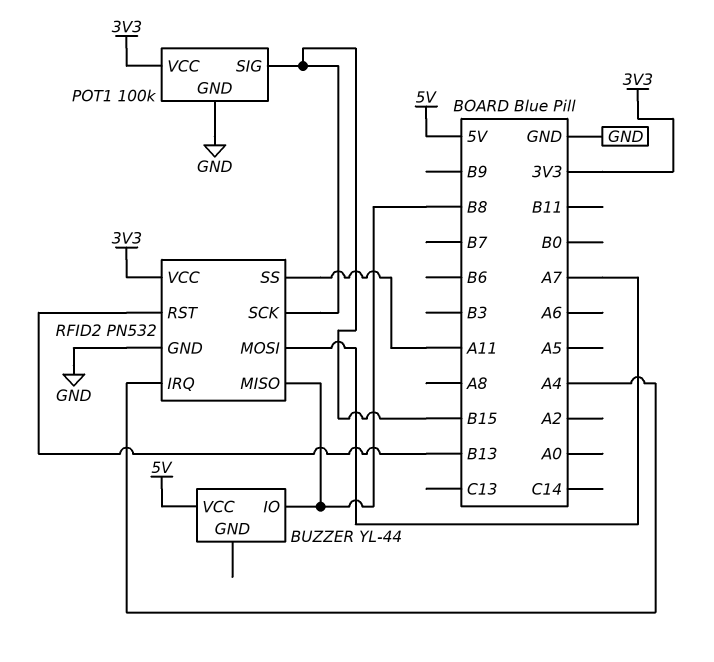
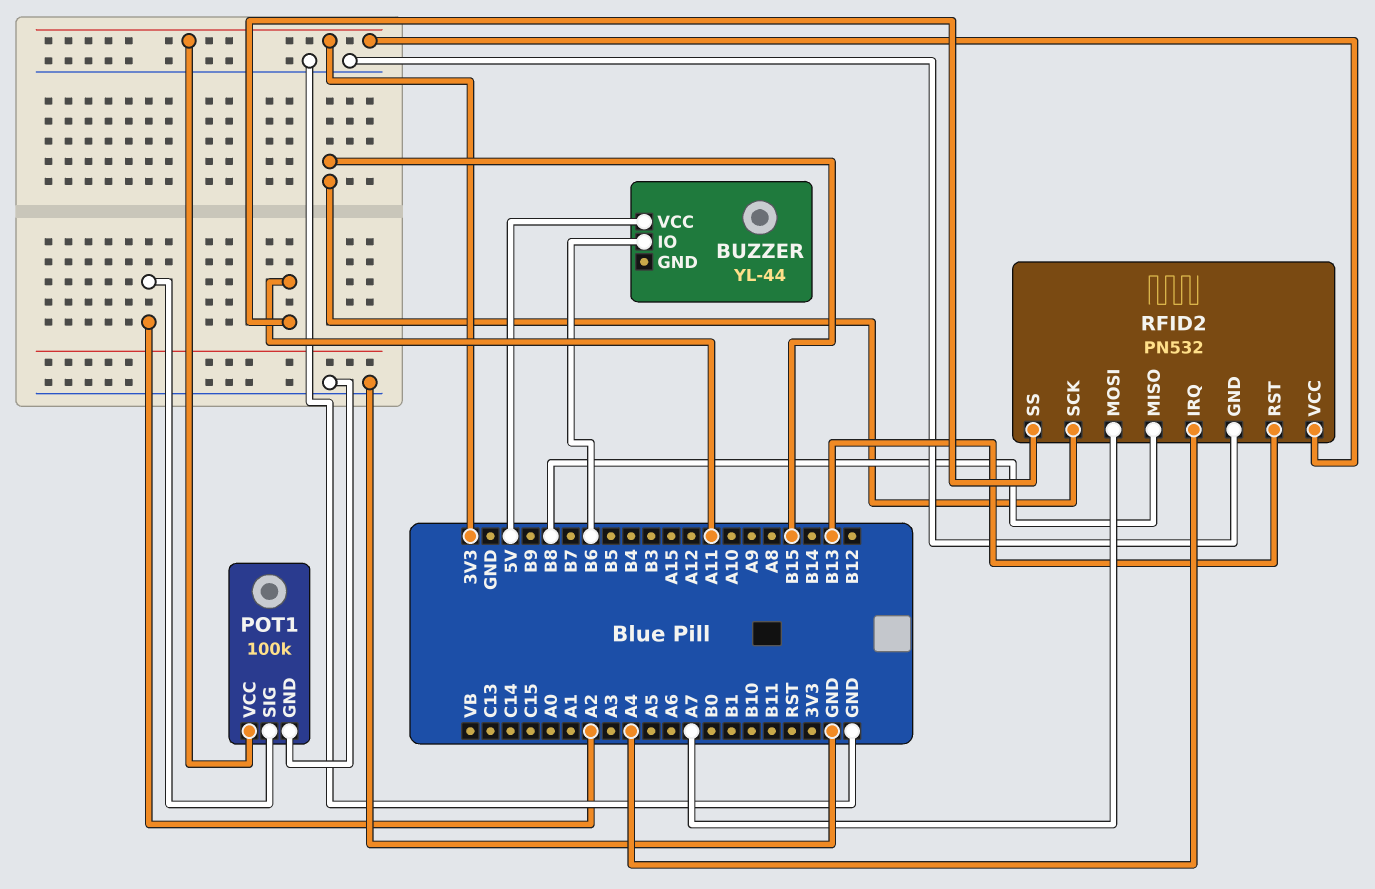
BUZZER pin IO: B8 -> B6
POT1 pin SIG: B15 -> A2

